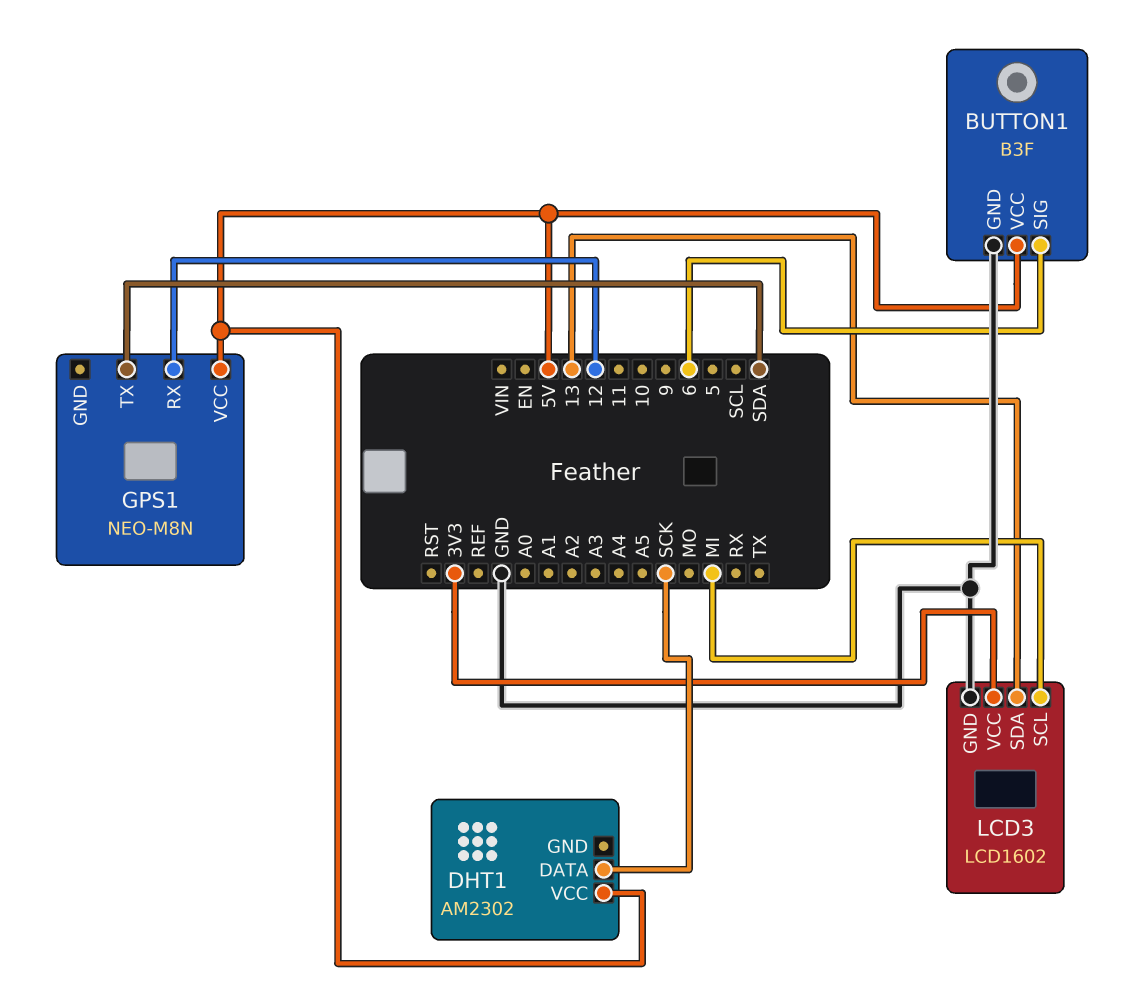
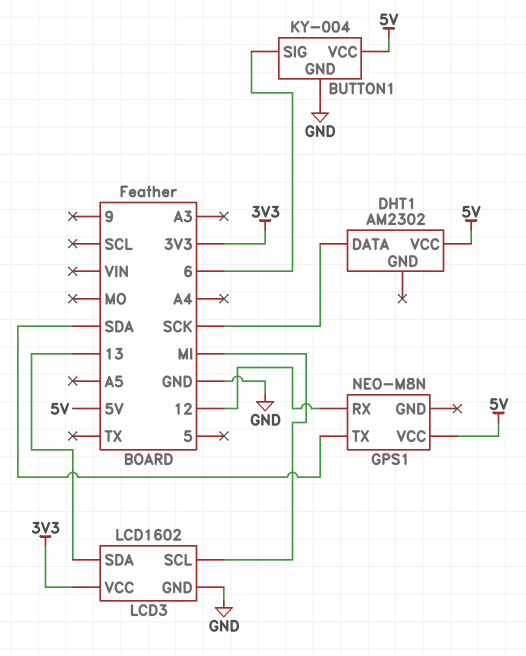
BUTTON1: B3F -> KY-004

